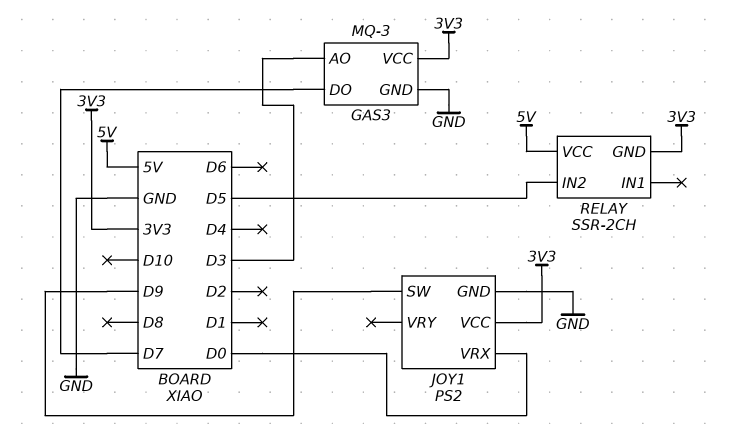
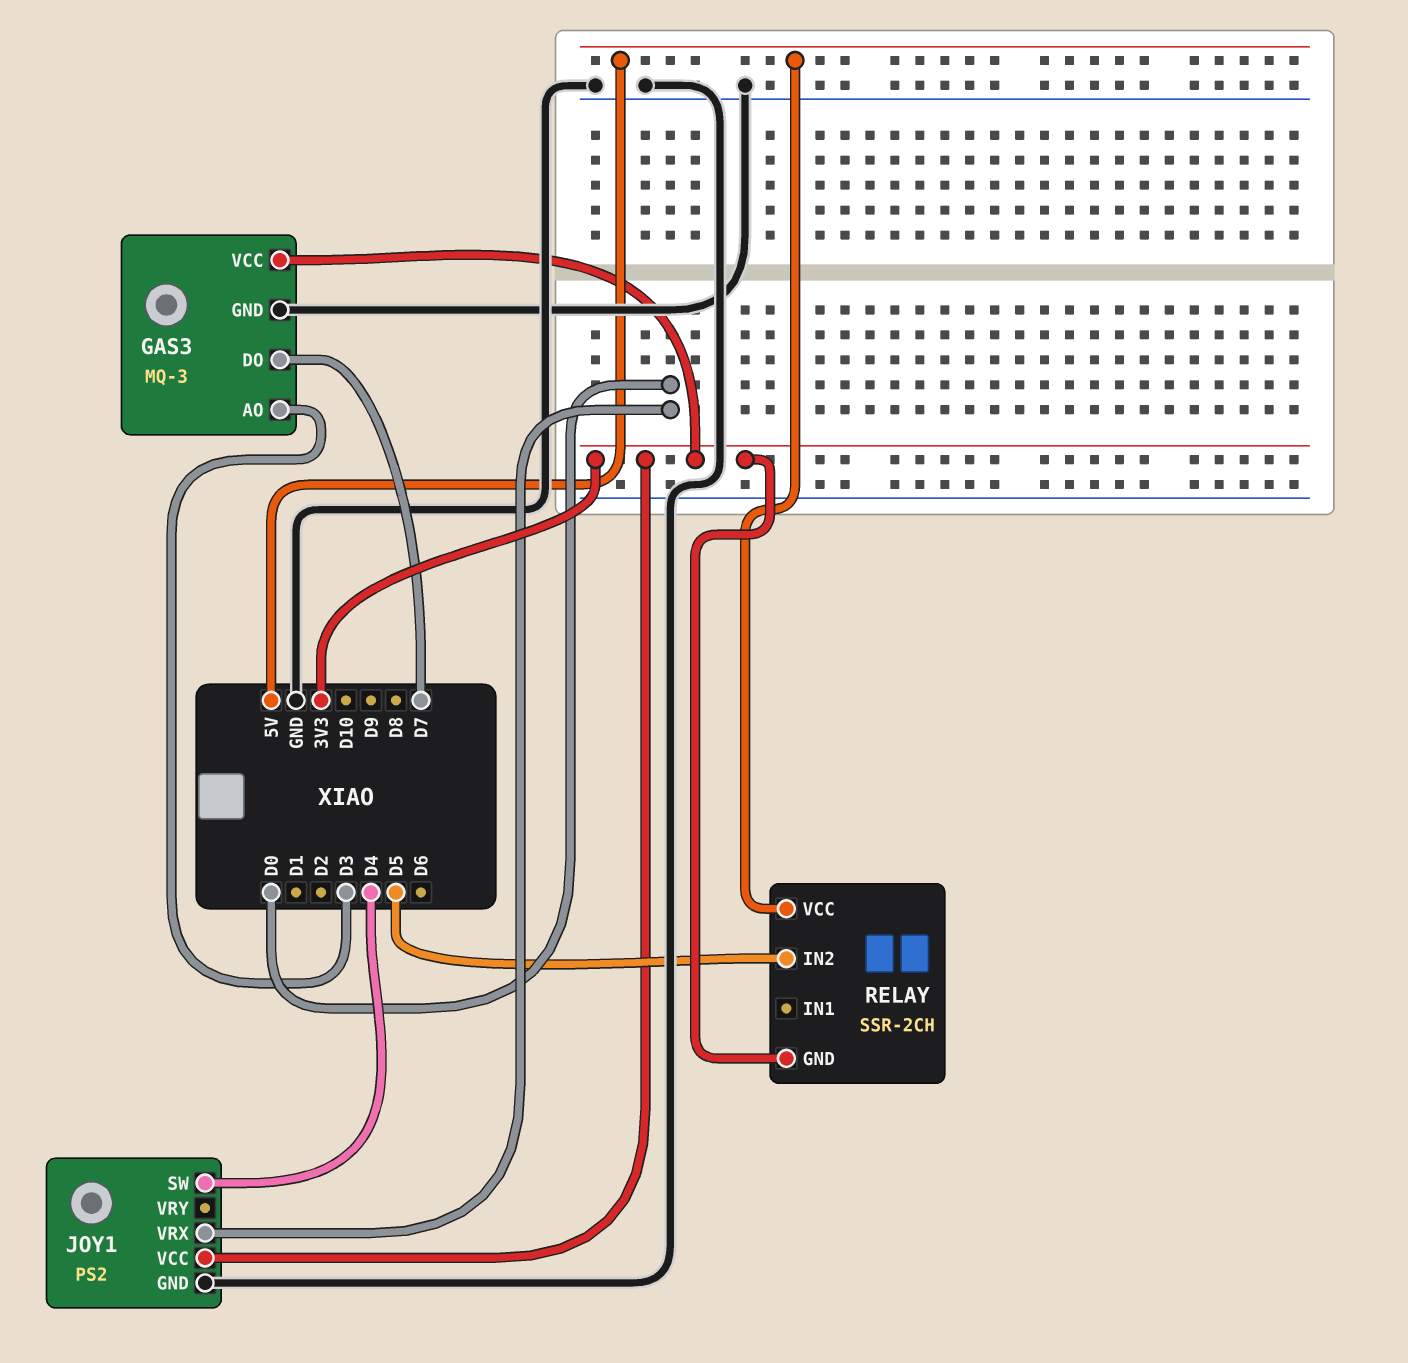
JOY1 pin SW: D9 -> D4

